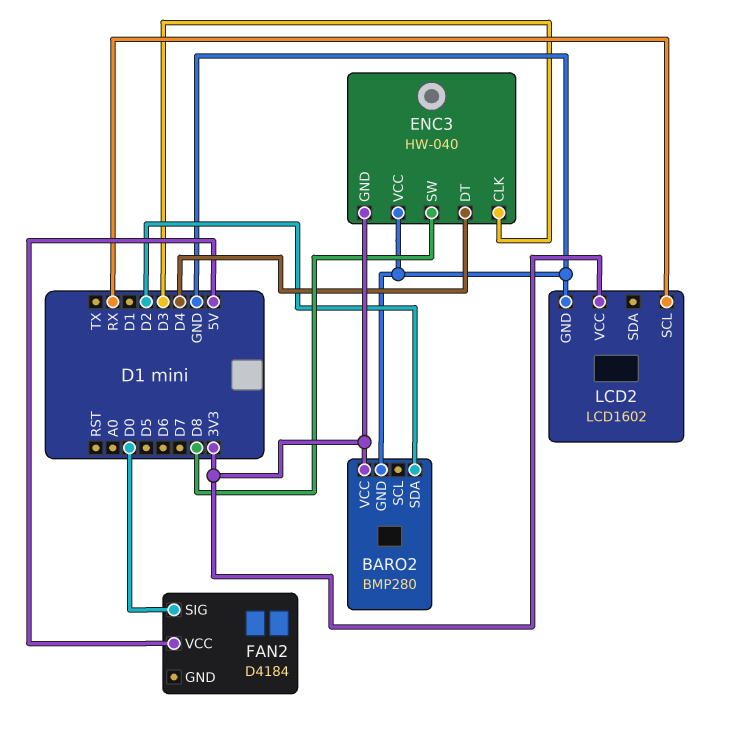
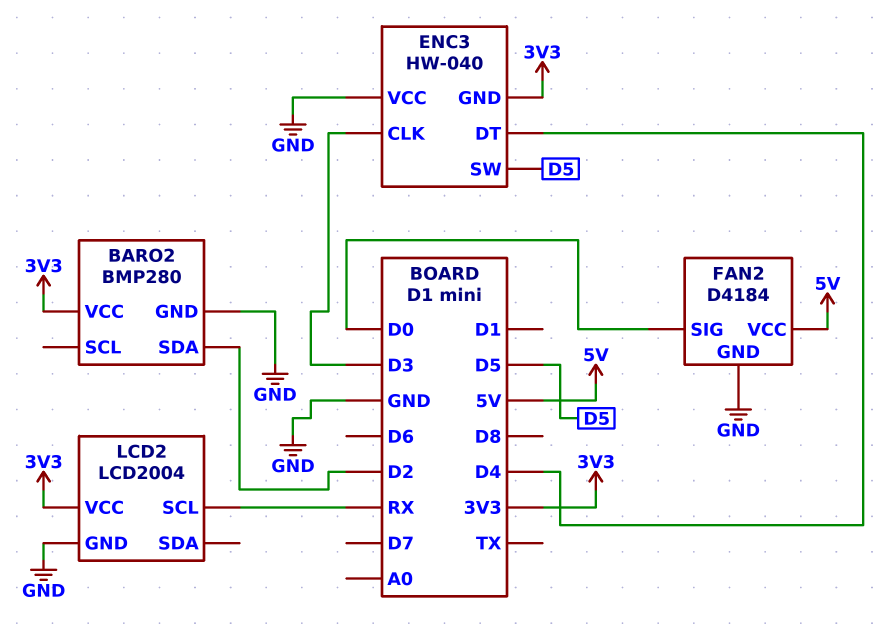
ENC3 pin SW: D8 -> D5
FAN2 pin GND: none -> GND
LCD2: LCD1602 -> LCD2004

